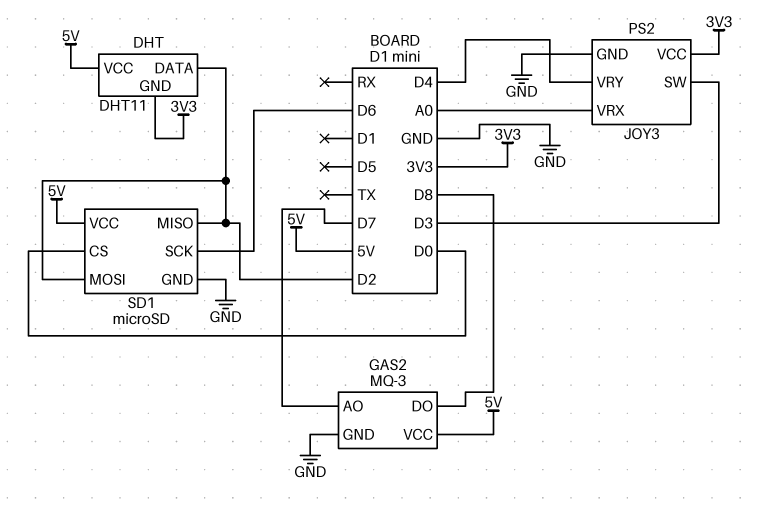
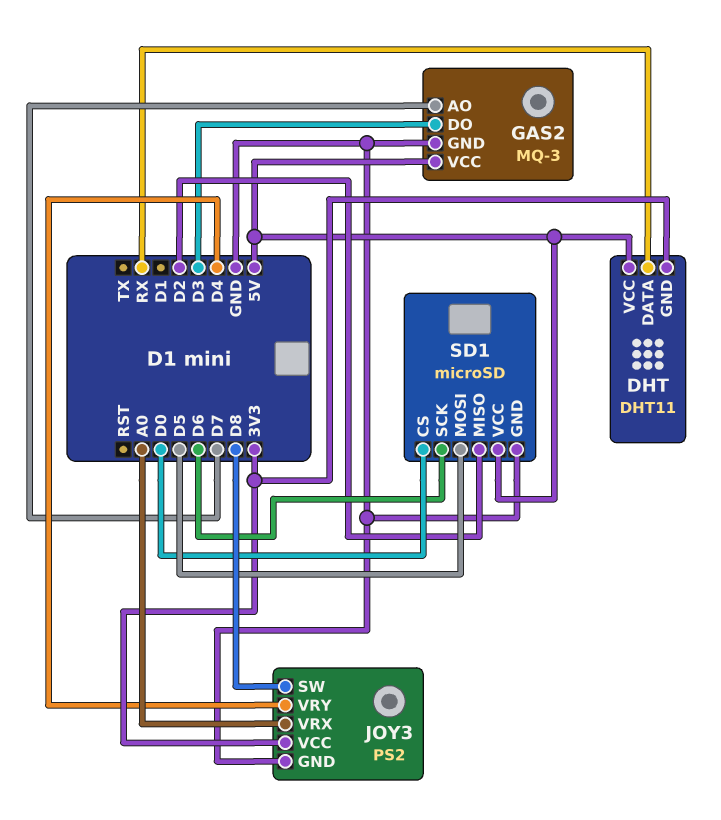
DHT pin DATA: D2 -> RX
GAS2 pin DO: D8 -> D3
JOY3 pin SW: D3 -> D8
SD1 pin MOSI: D2 -> D5

